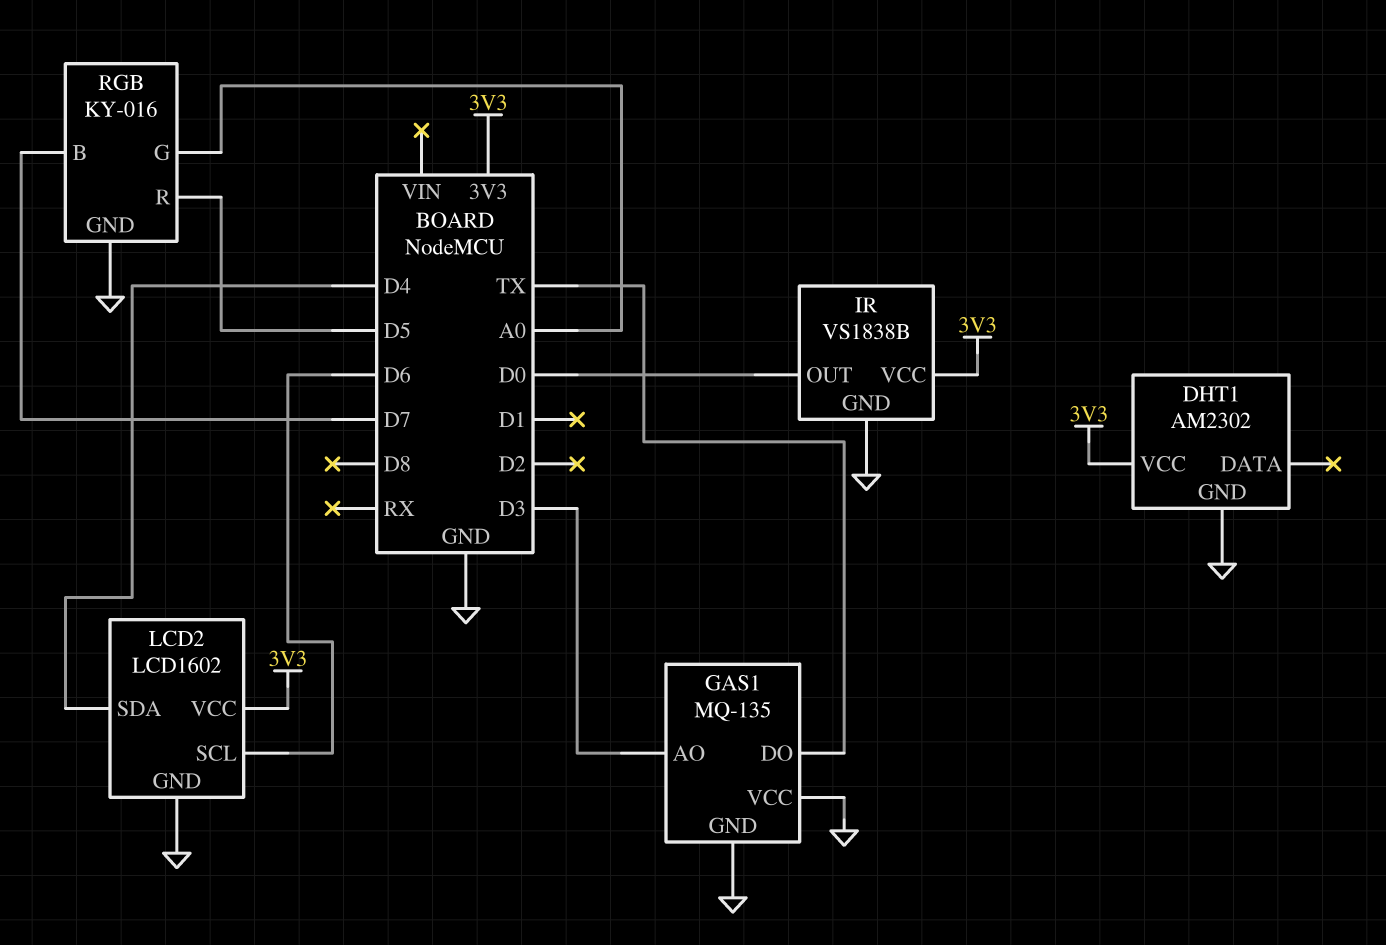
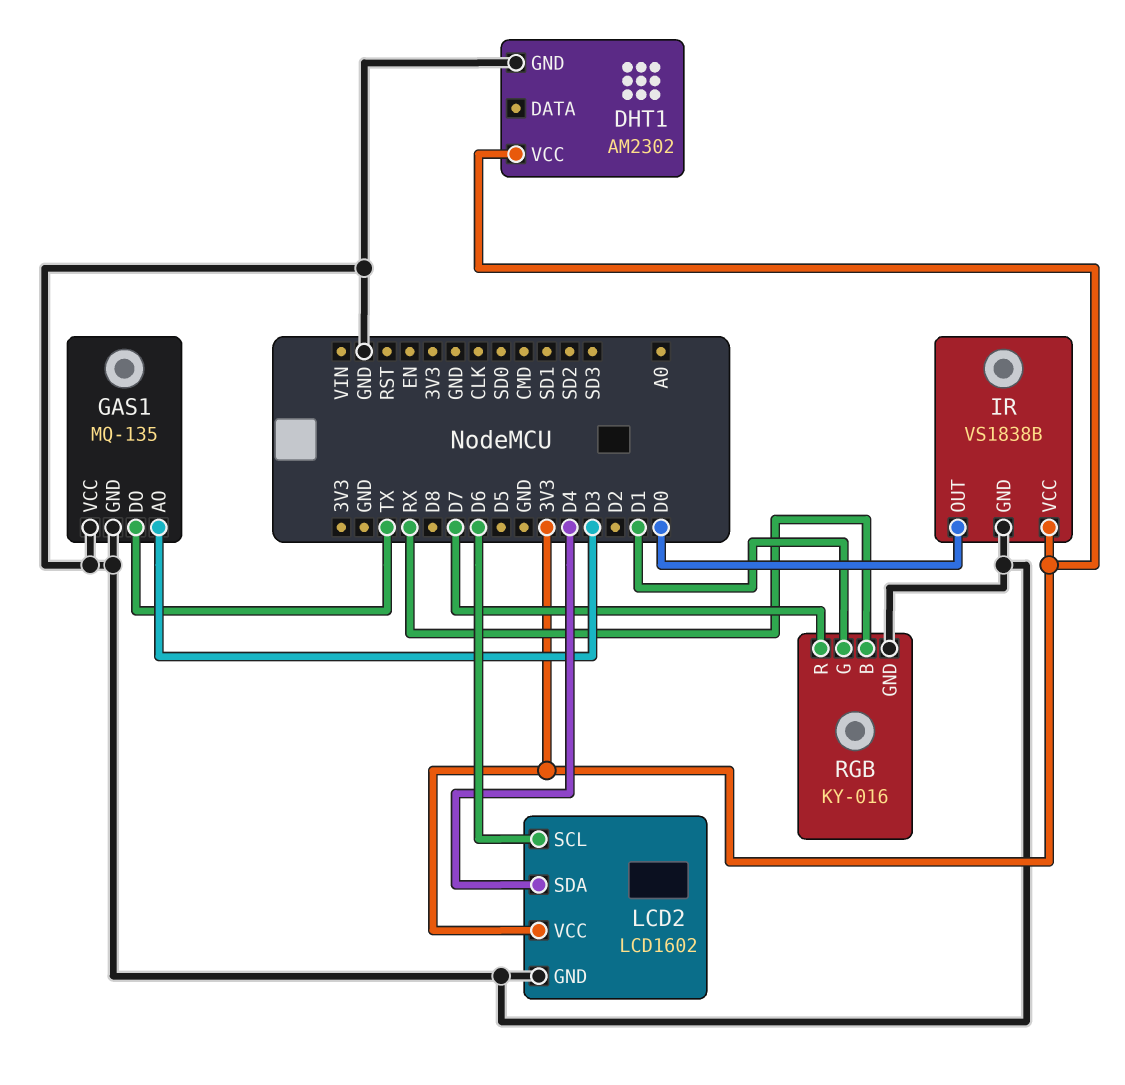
RGB pin B: D7 -> RX
RGB pin G: A0 -> D1
RGB pin R: D5 -> D7

